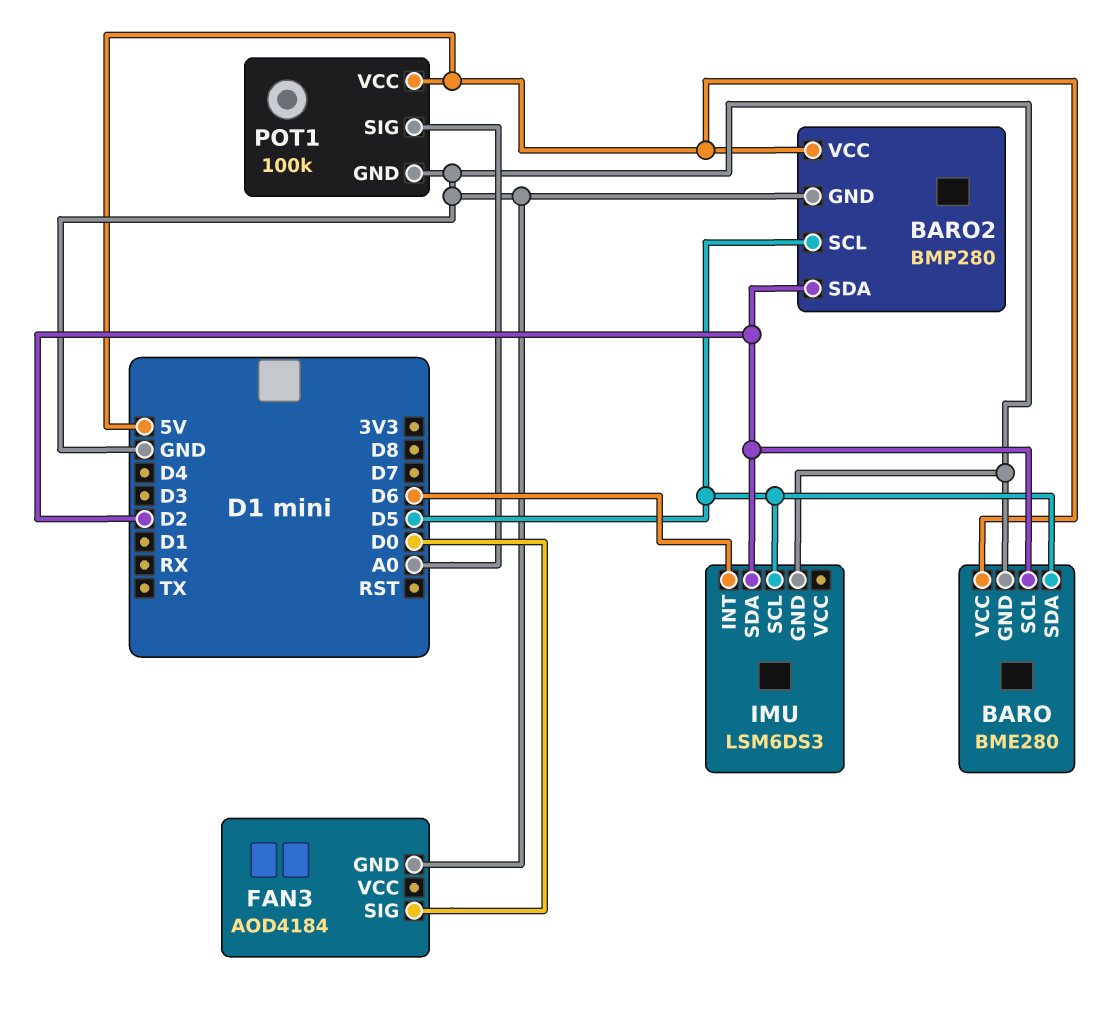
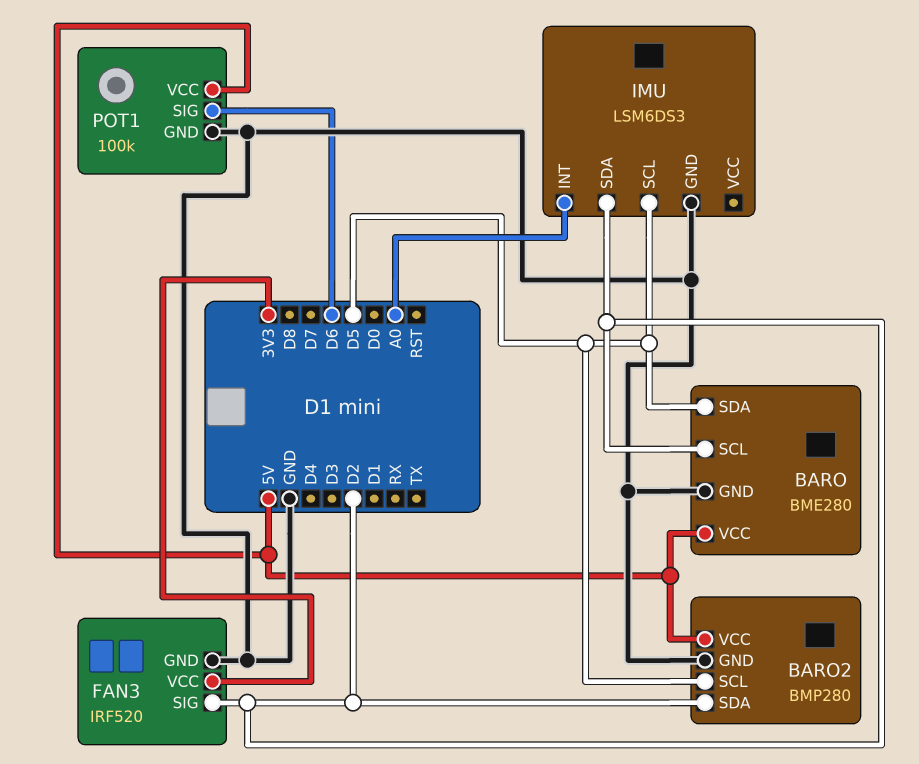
FAN3: AOD4184 -> IRF520
FAN3 pin SIG: D0 -> D2
FAN3 pin VCC: none -> 3V3
IMU pin INT: D6 -> A0
POT1 pin SIG: A0 -> D6

